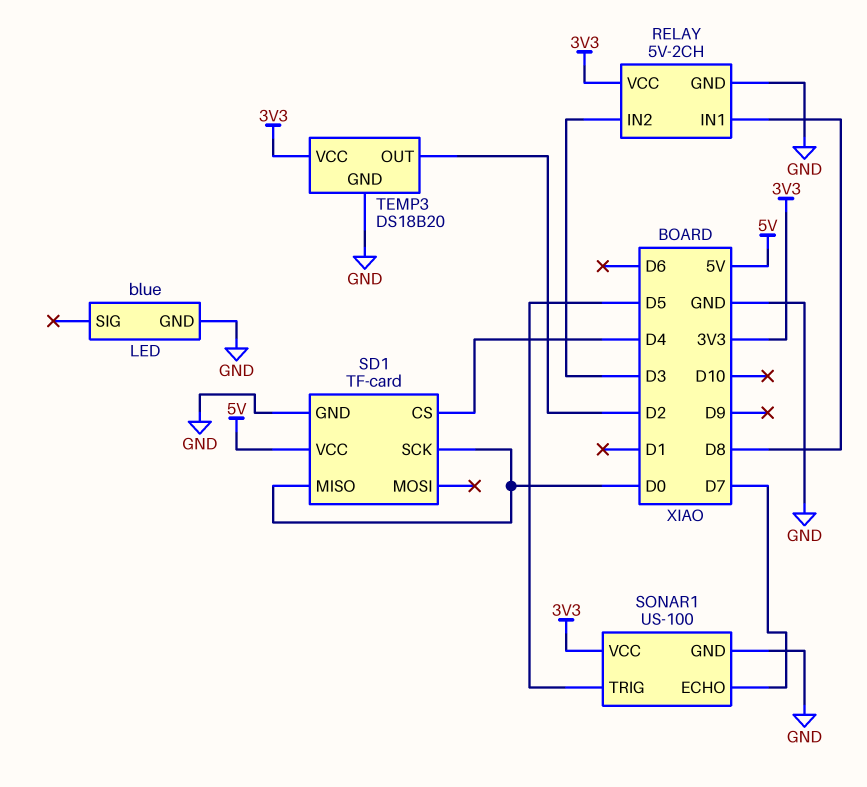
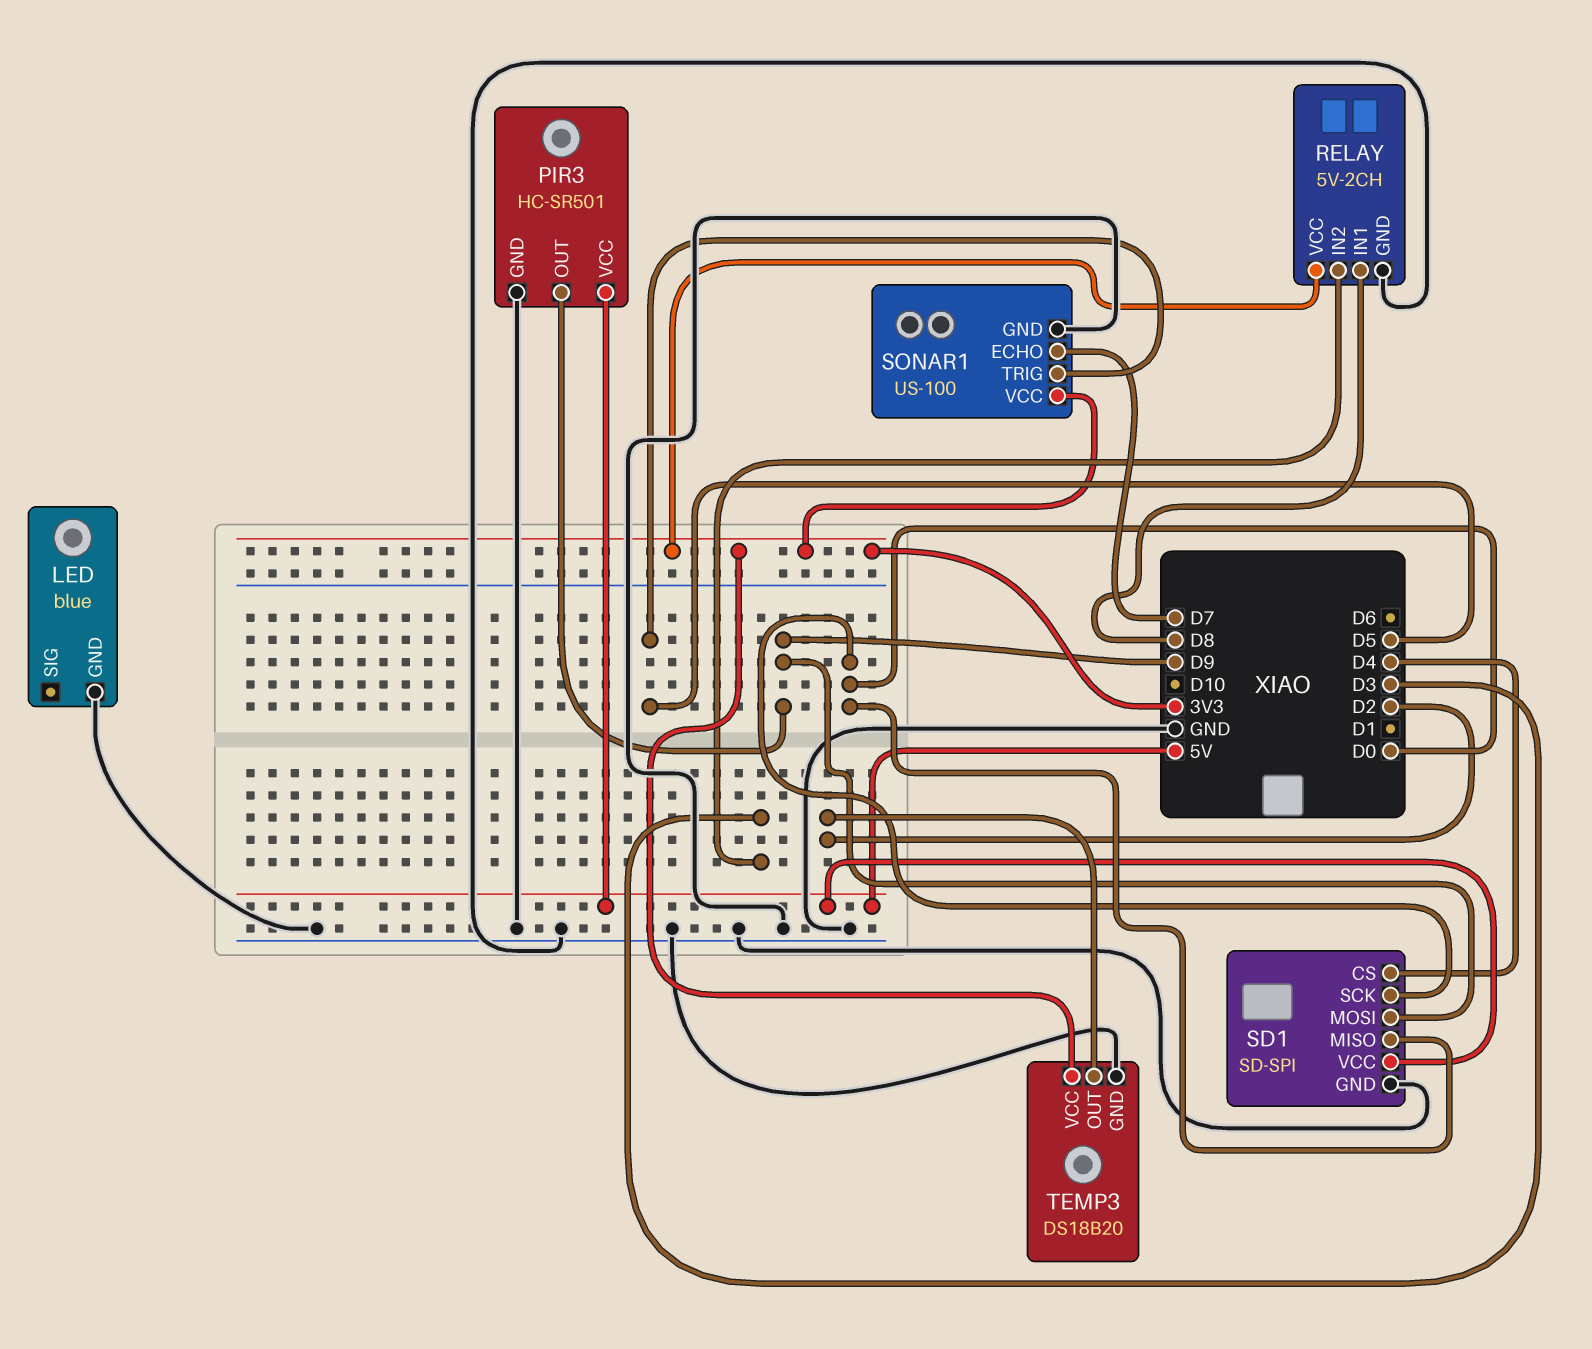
PIR3: none -> HC-SR501
PIR3 pin GND: none -> GND
PIR3 pin OUT: none -> D9
PIR3 pin VCC: none -> 5V
SD1: TF-card -> SD-SPI
SD1 pin MOSI: none -> D9

